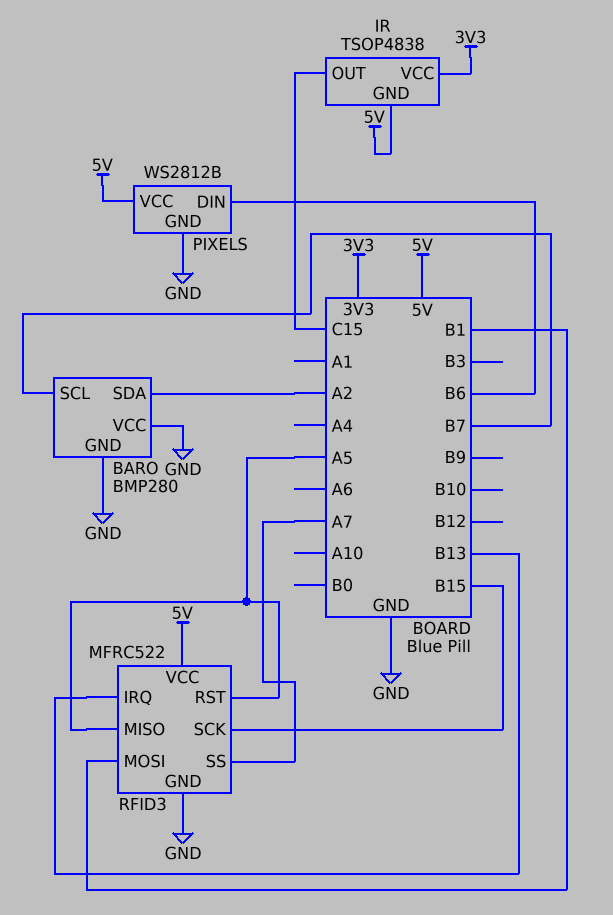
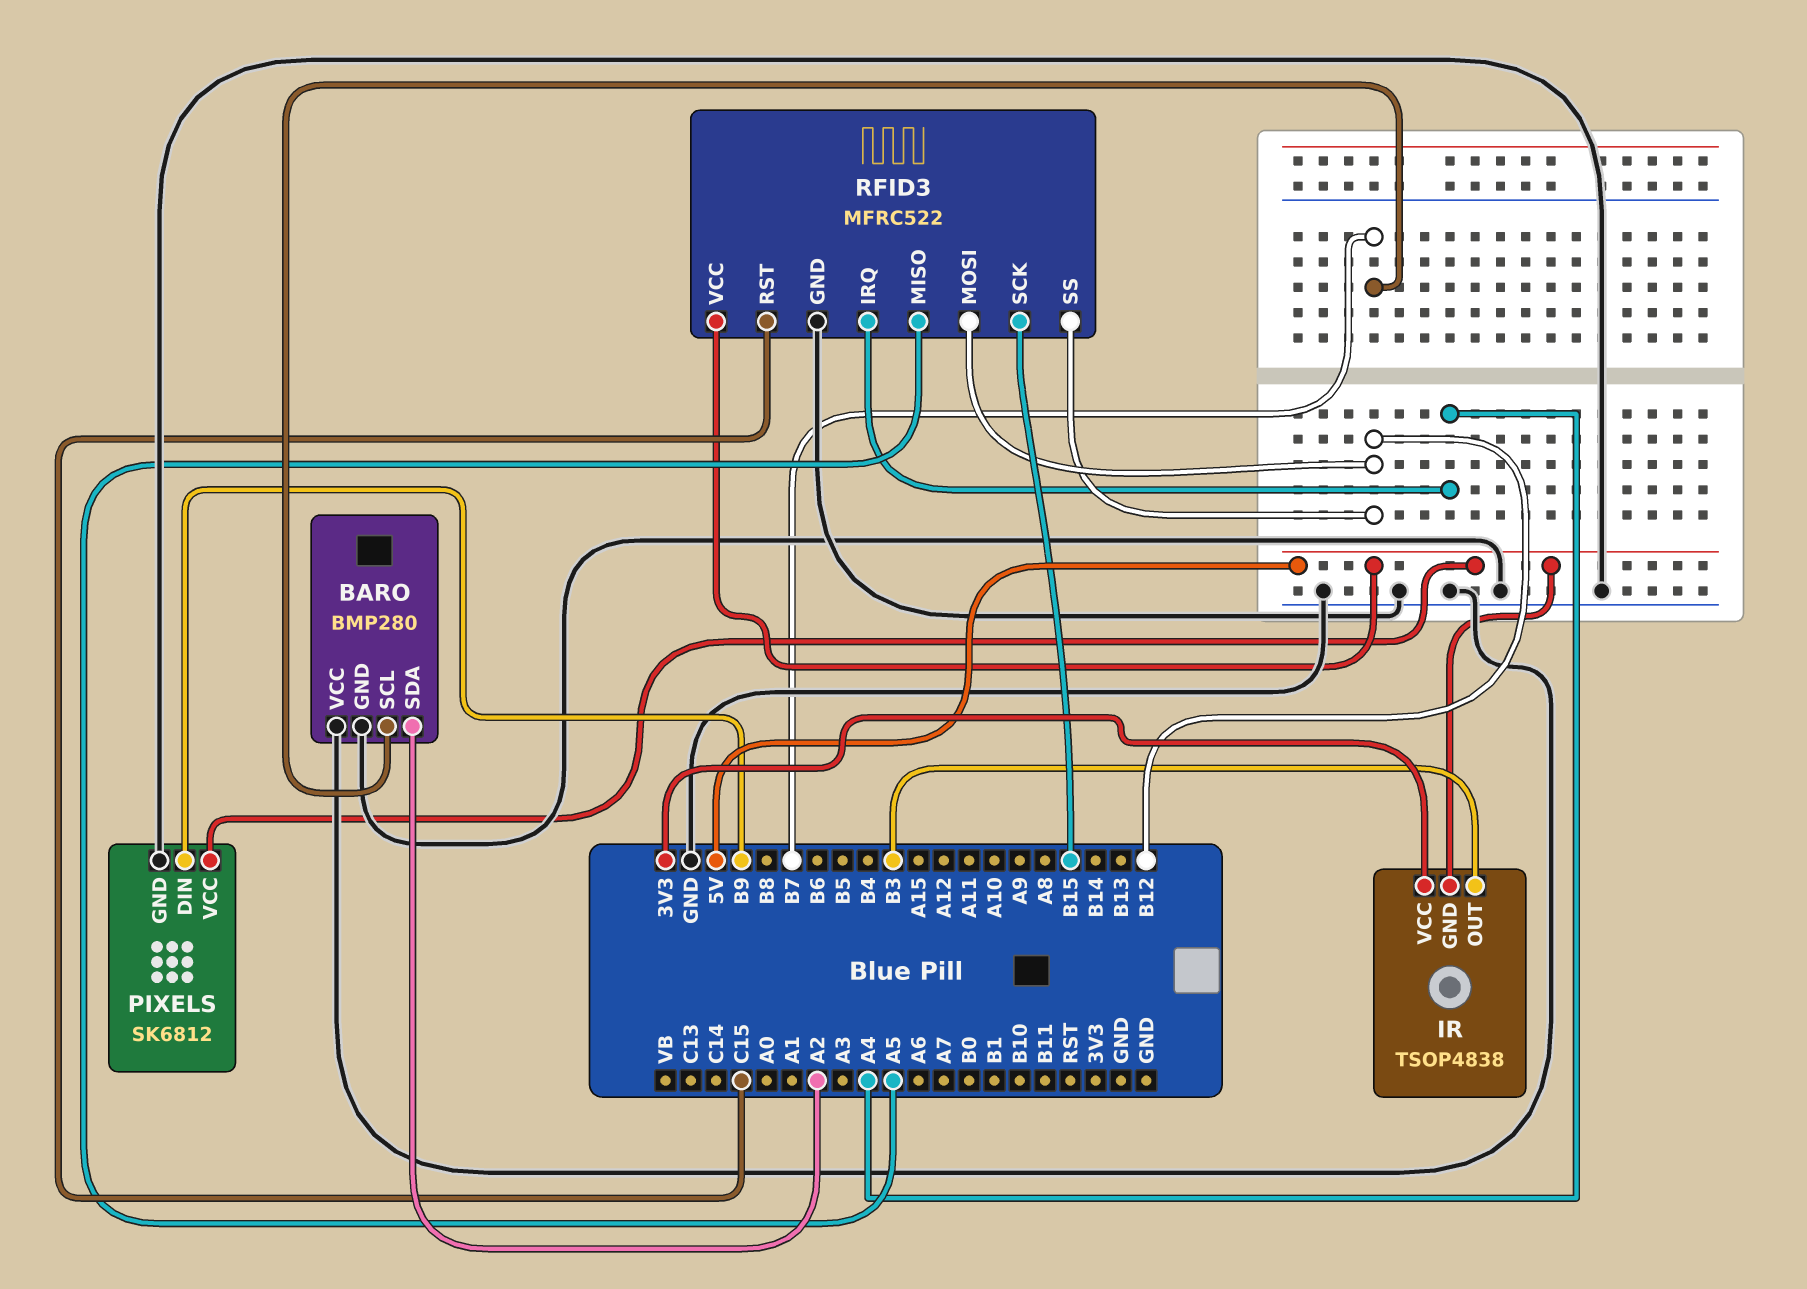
IR pin OUT: C15 -> B3
PIXELS: WS2812B -> SK6812
PIXELS pin DIN: B6 -> B9
RFID3 pin IRQ: B13 -> A4
RFID3 pin MOSI: B1 -> B12
RFID3 pin RST: A5 -> C15
RFID3 pin SS: A7 -> B12

